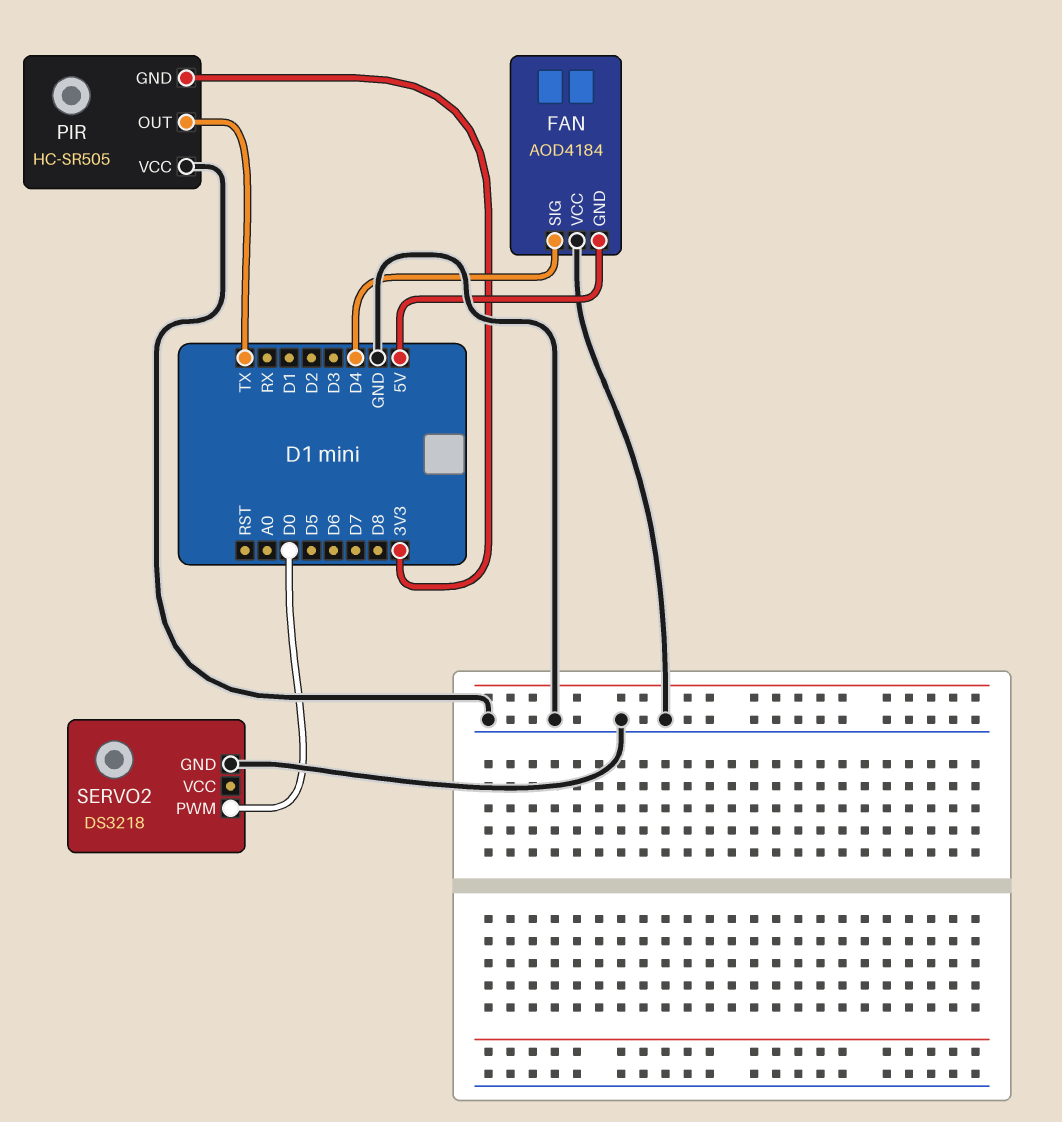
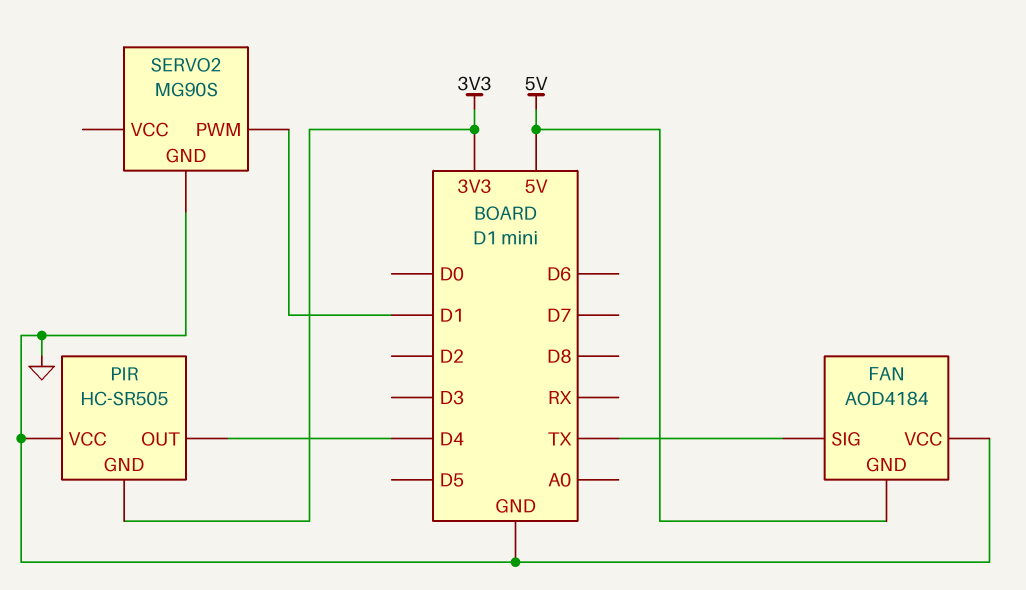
FAN pin SIG: D4 -> TX
PIR pin OUT: TX -> D4
SERVO2: DS3218 -> MG90S
SERVO2 pin PWM: D0 -> D1

